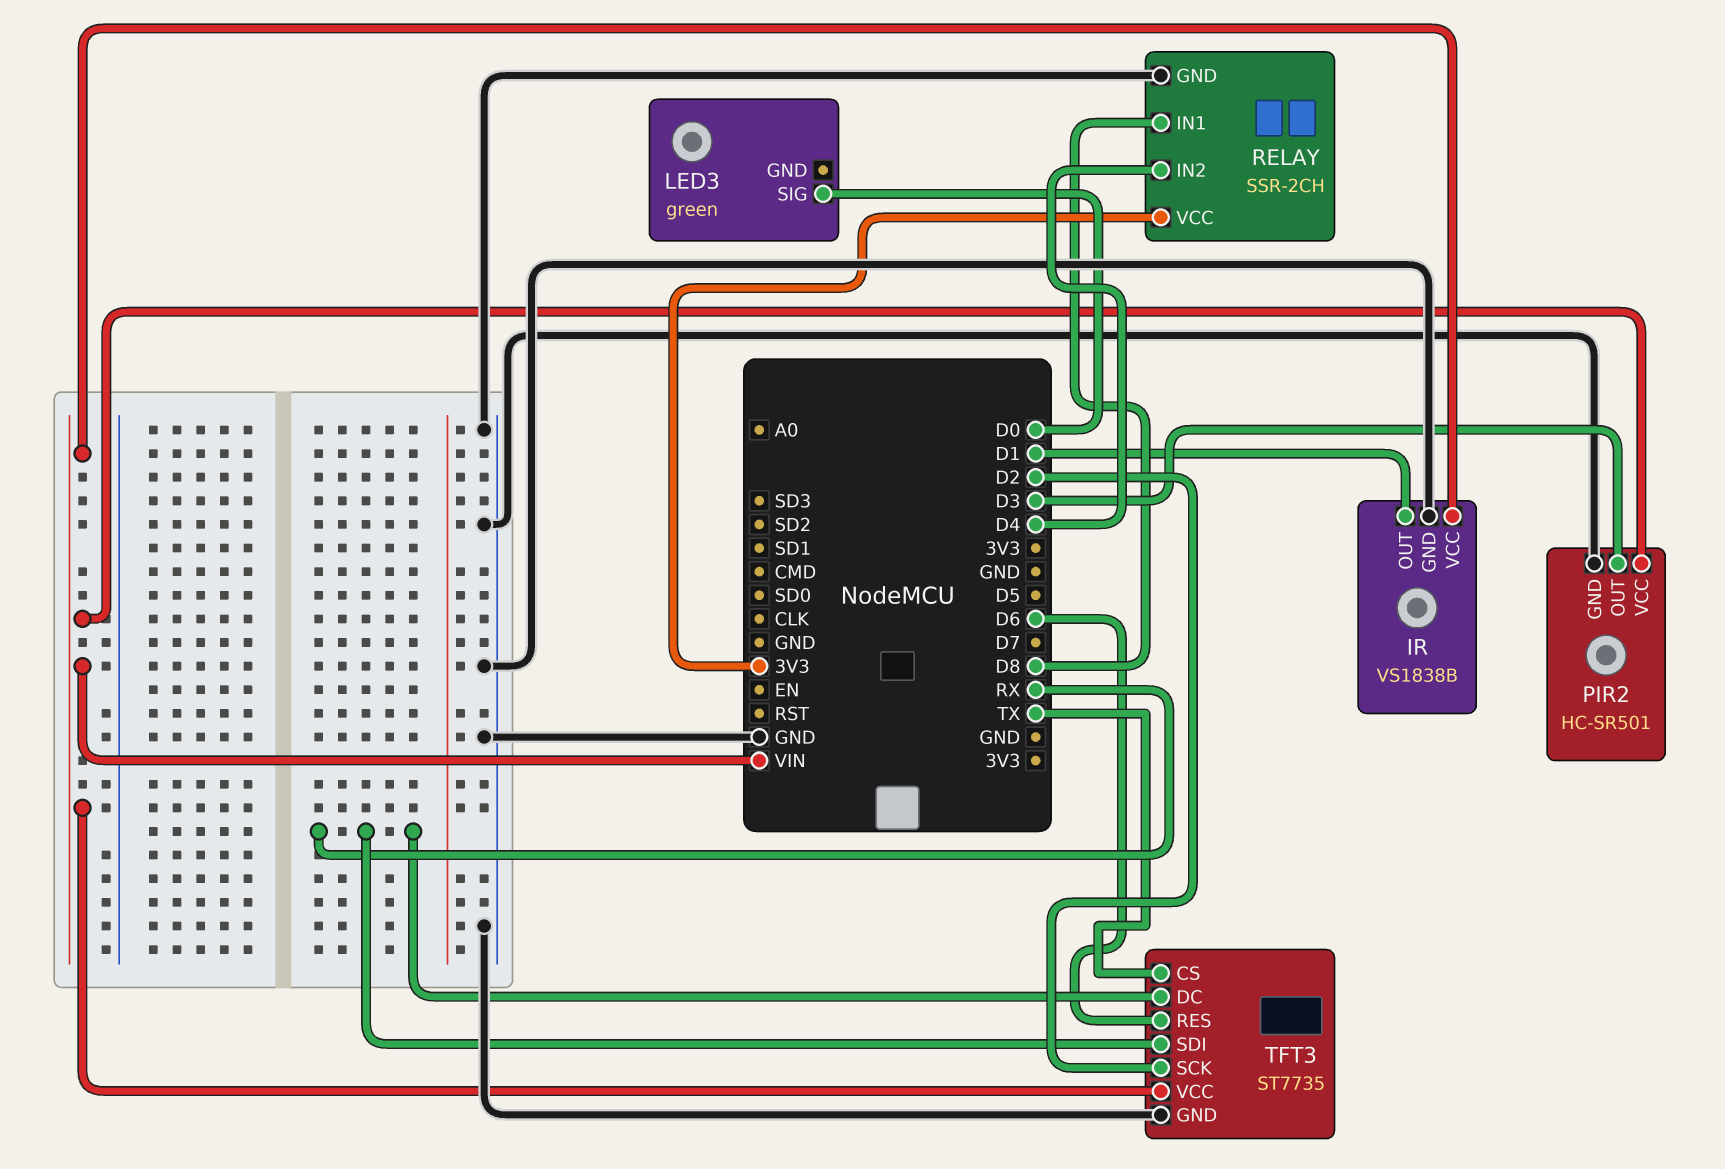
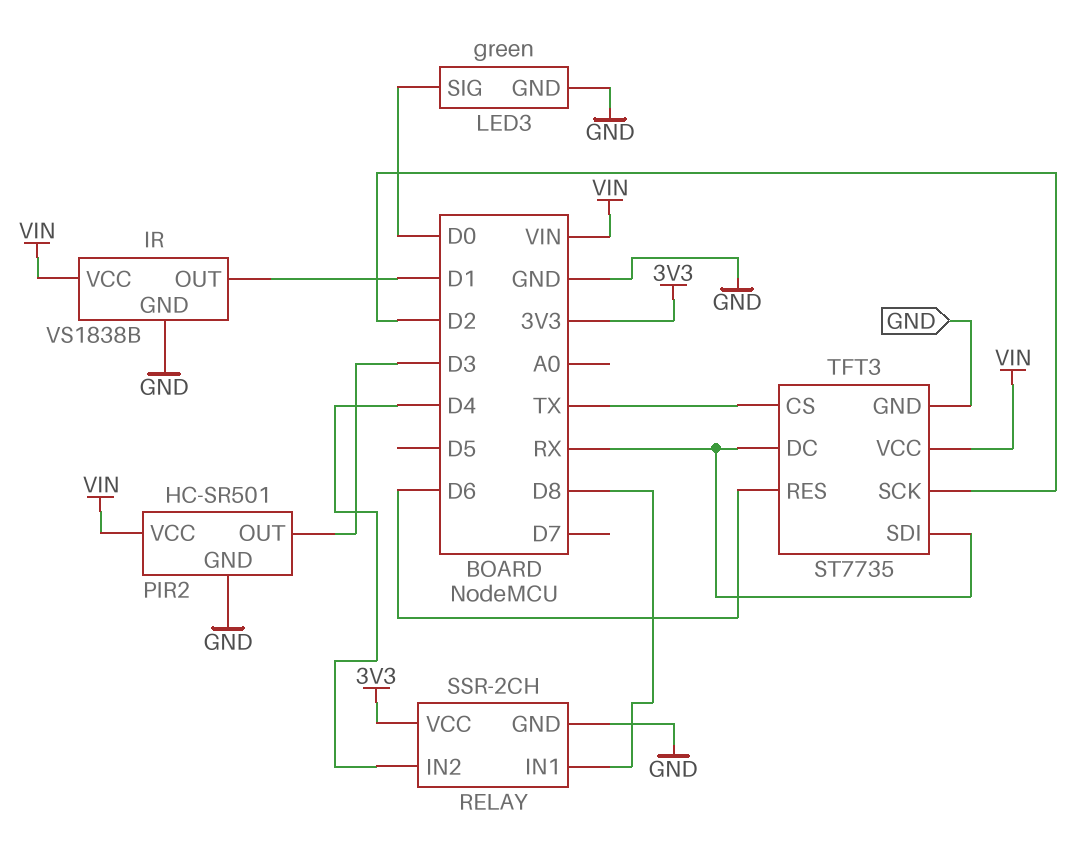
LED3 pin GND: none -> GND

